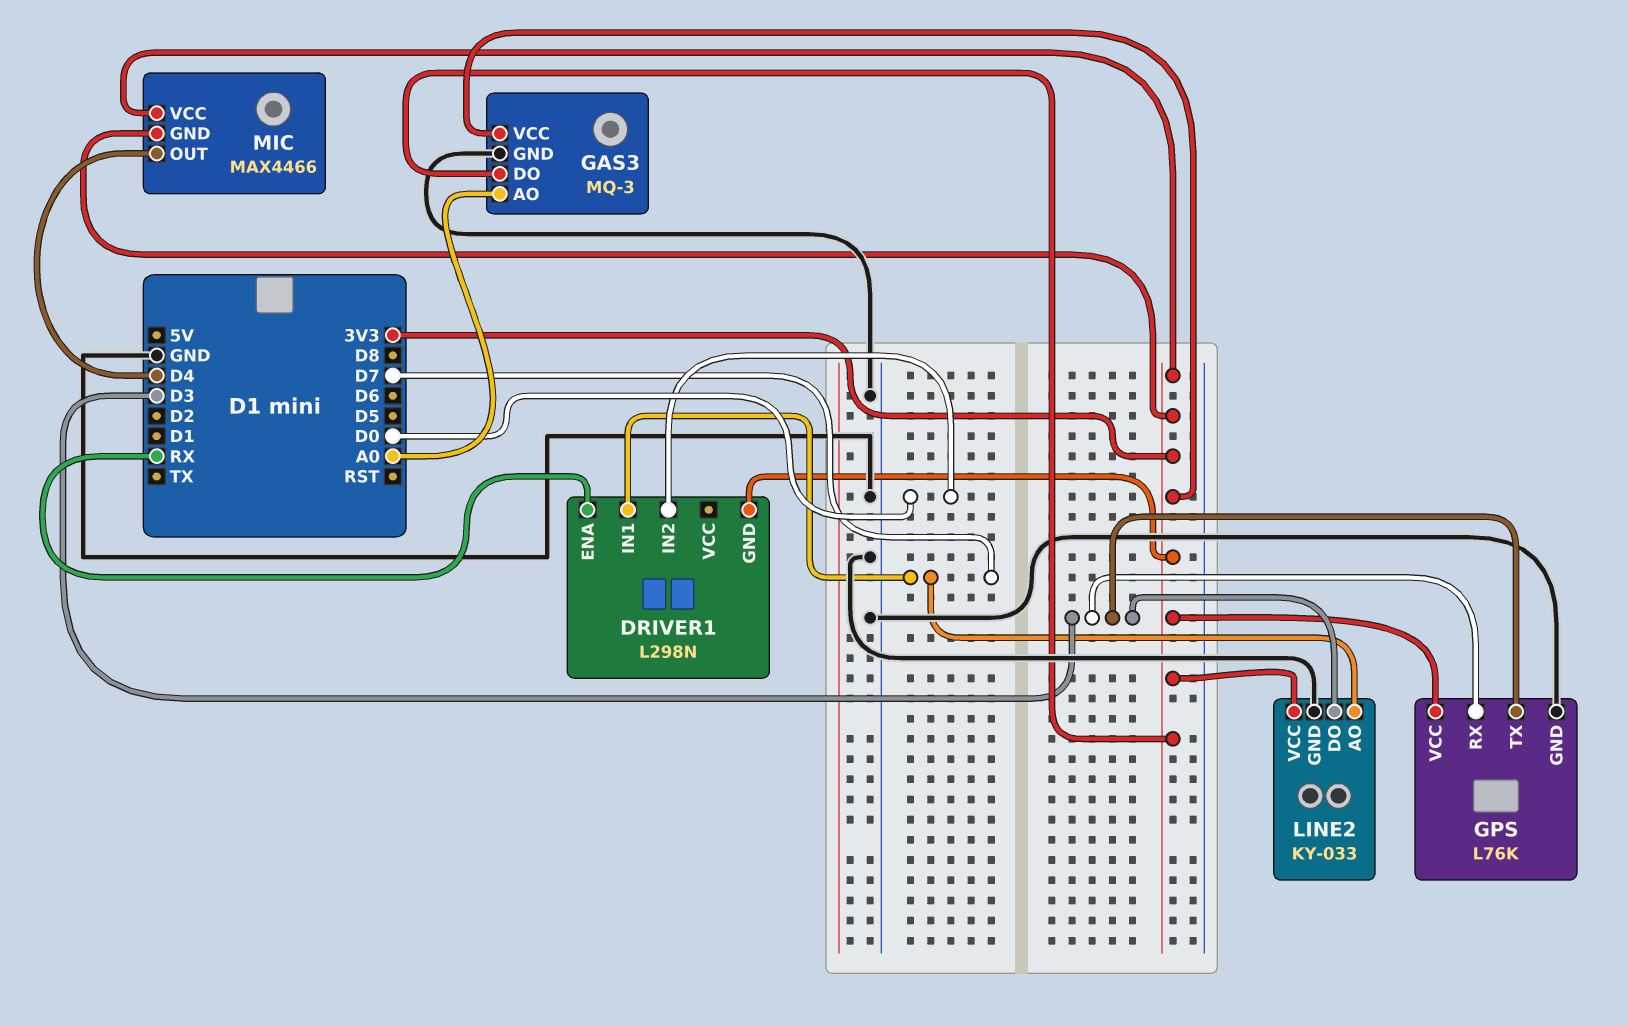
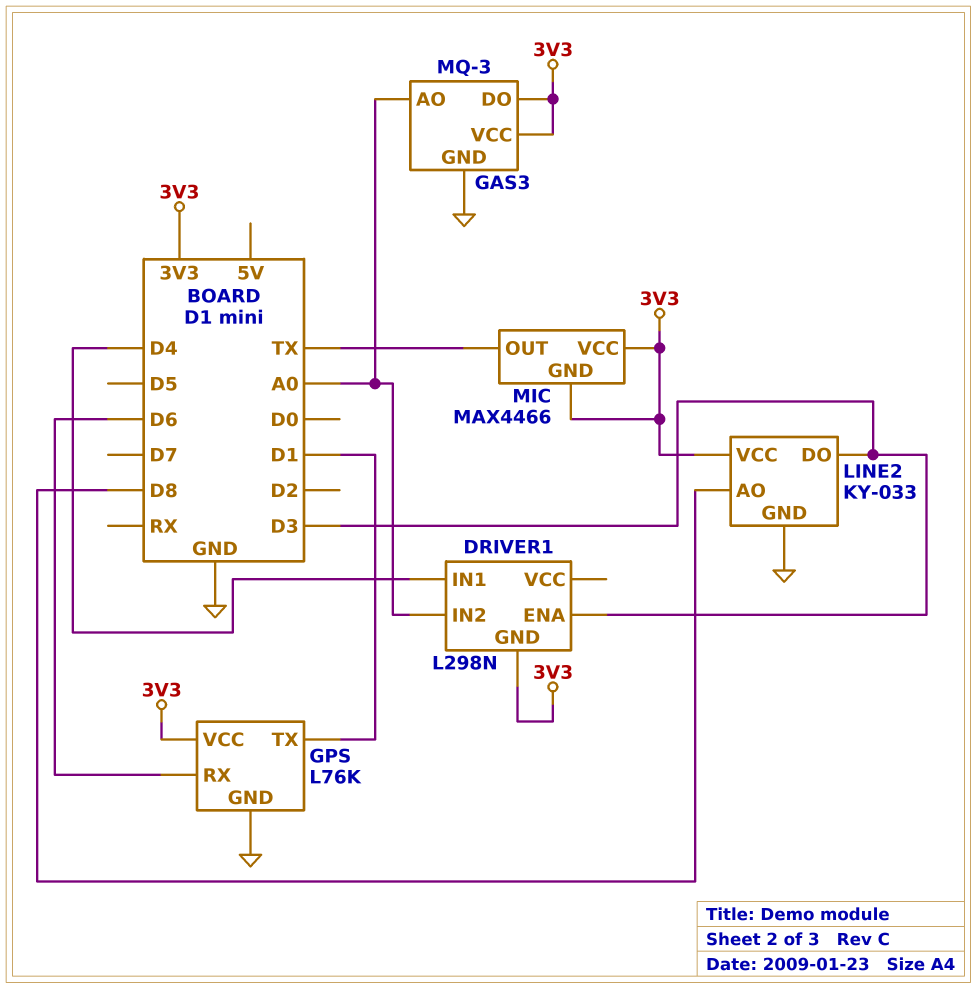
DRIVER1 pin ENA: RX -> D3
DRIVER1 pin IN1: D7 -> D4
DRIVER1 pin IN2: D0 -> A0
GPS pin RX: D3 -> D6
GPS pin TX: D3 -> D1
LINE2 pin AO: D7 -> D8
MIC pin OUT: D4 -> TX

